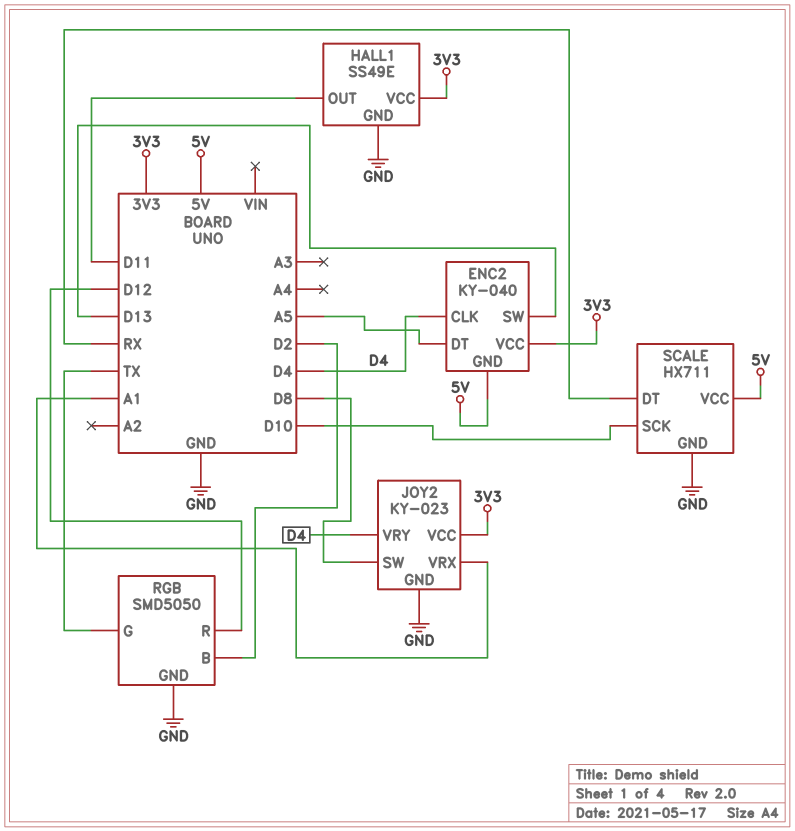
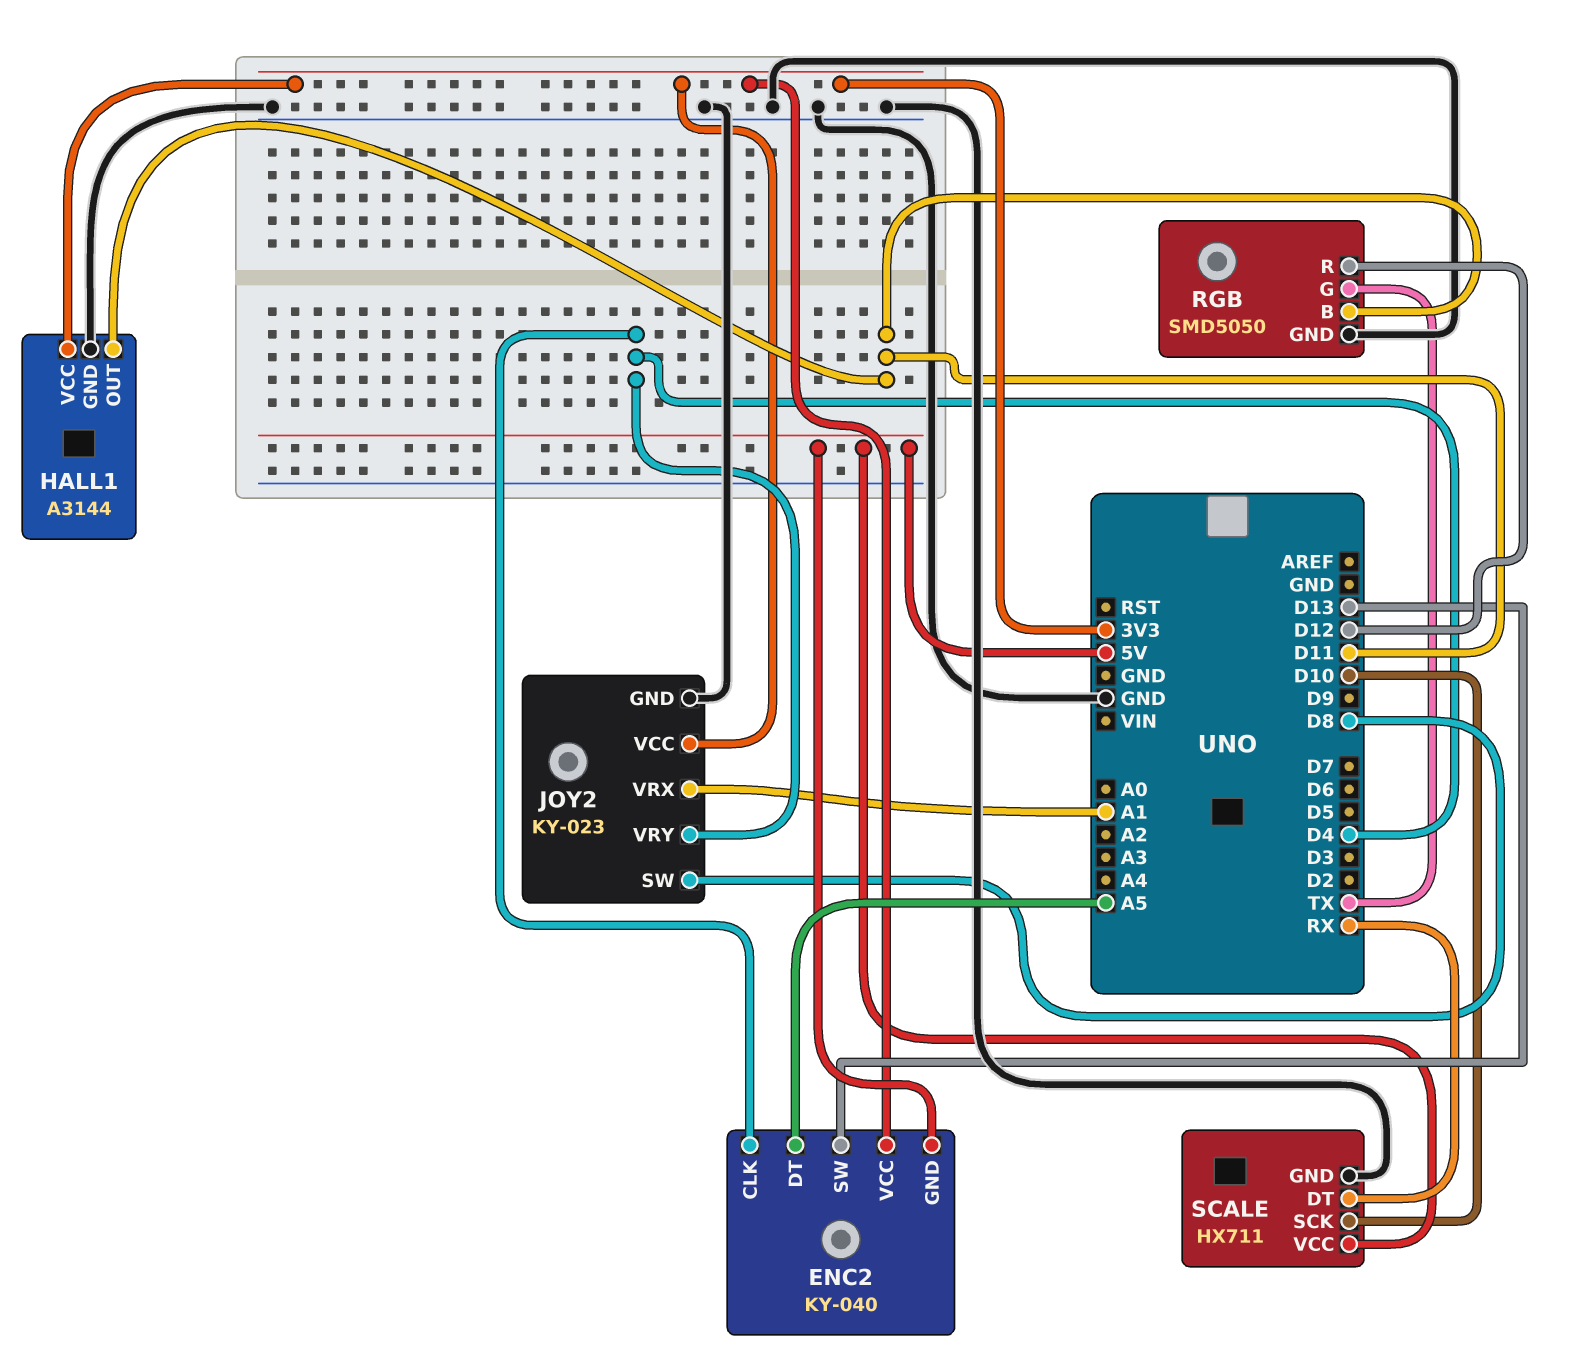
HALL1: SS49E -> A3144
RGB pin B: D2 -> D11

